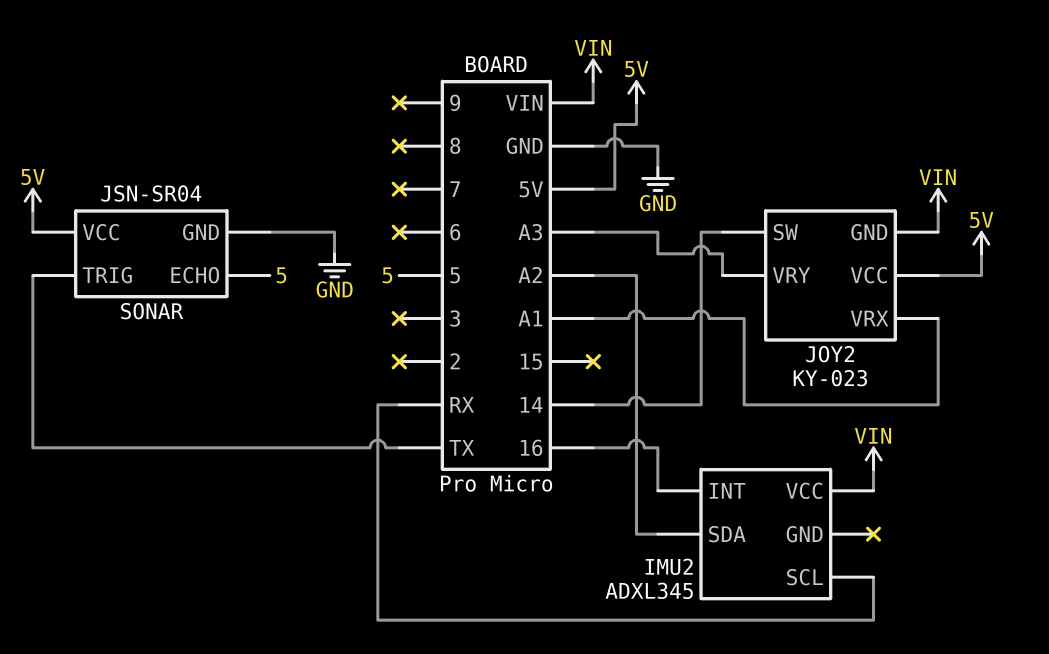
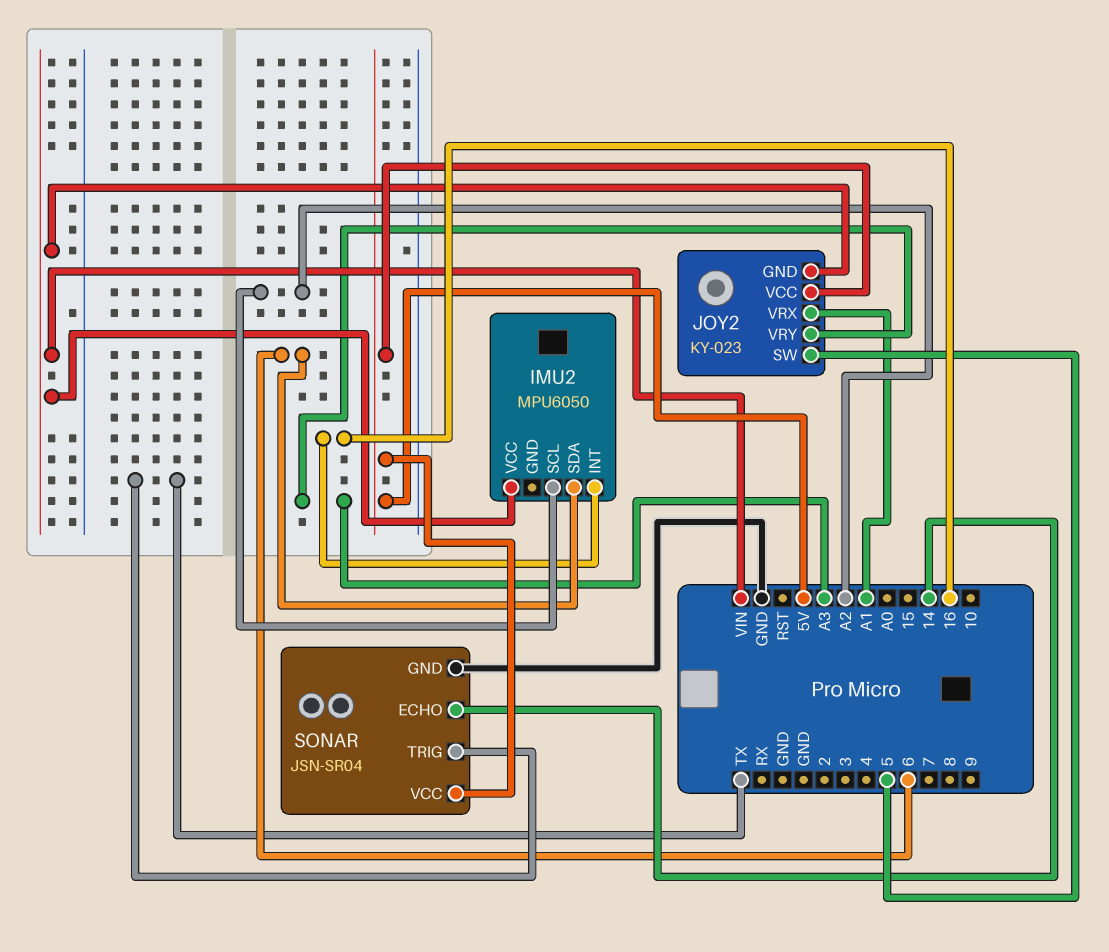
IMU2: ADXL345 -> MPU6050
IMU2 pin SCL: RX -> A2
IMU2 pin SDA: A2 -> 6
JOY2 pin SW: 14 -> 5
SONAR pin ECHO: 5 -> 14

